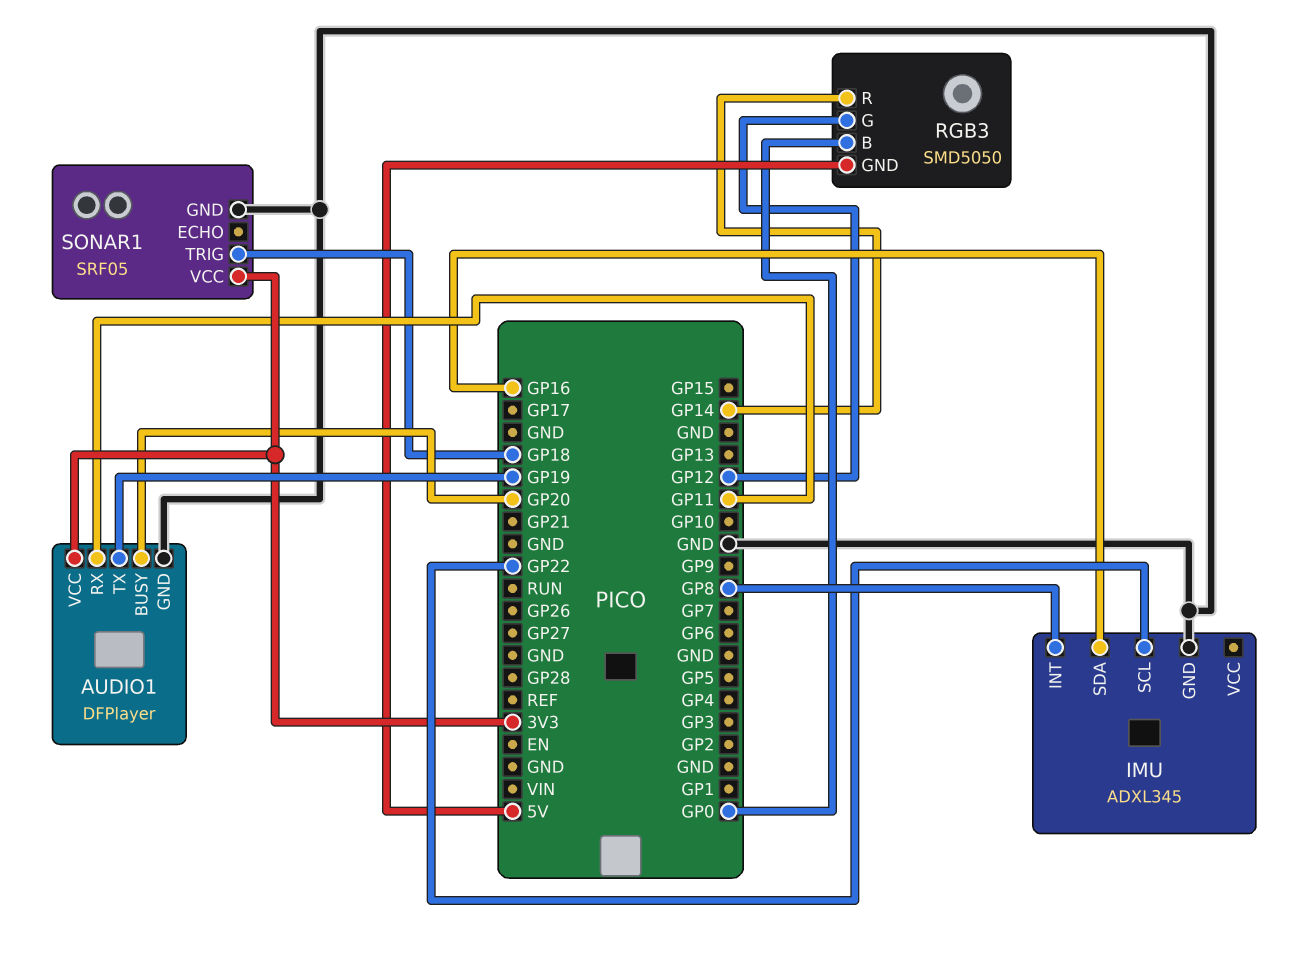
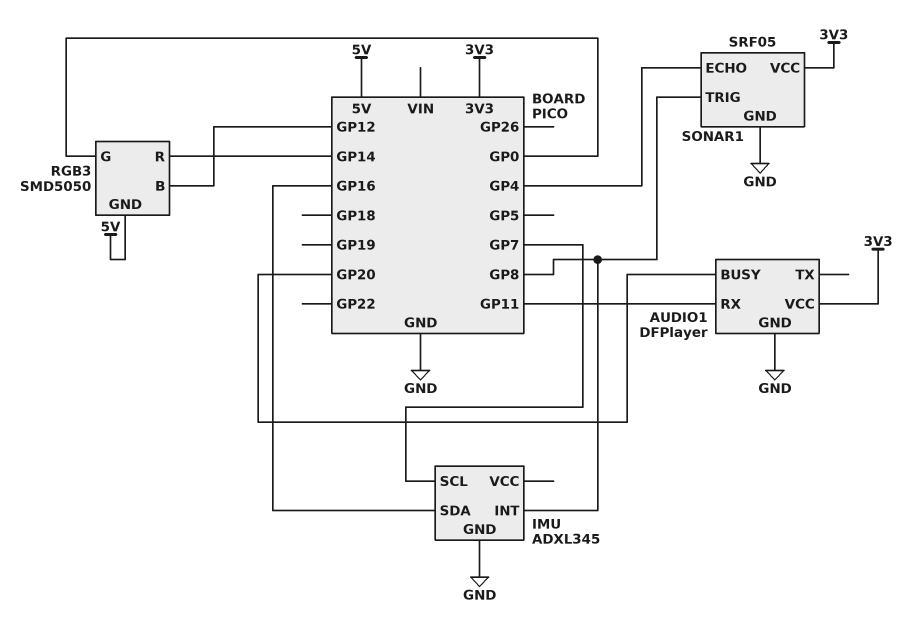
AUDIO1 pin TX: GP19 -> none
IMU pin SCL: GP22 -> GP7
RGB3 pin B: GP0 -> GP12
RGB3 pin G: GP12 -> GP0
SONAR1 pin ECHO: none -> GP4
SONAR1 pin TRIG: GP18 -> GP8

